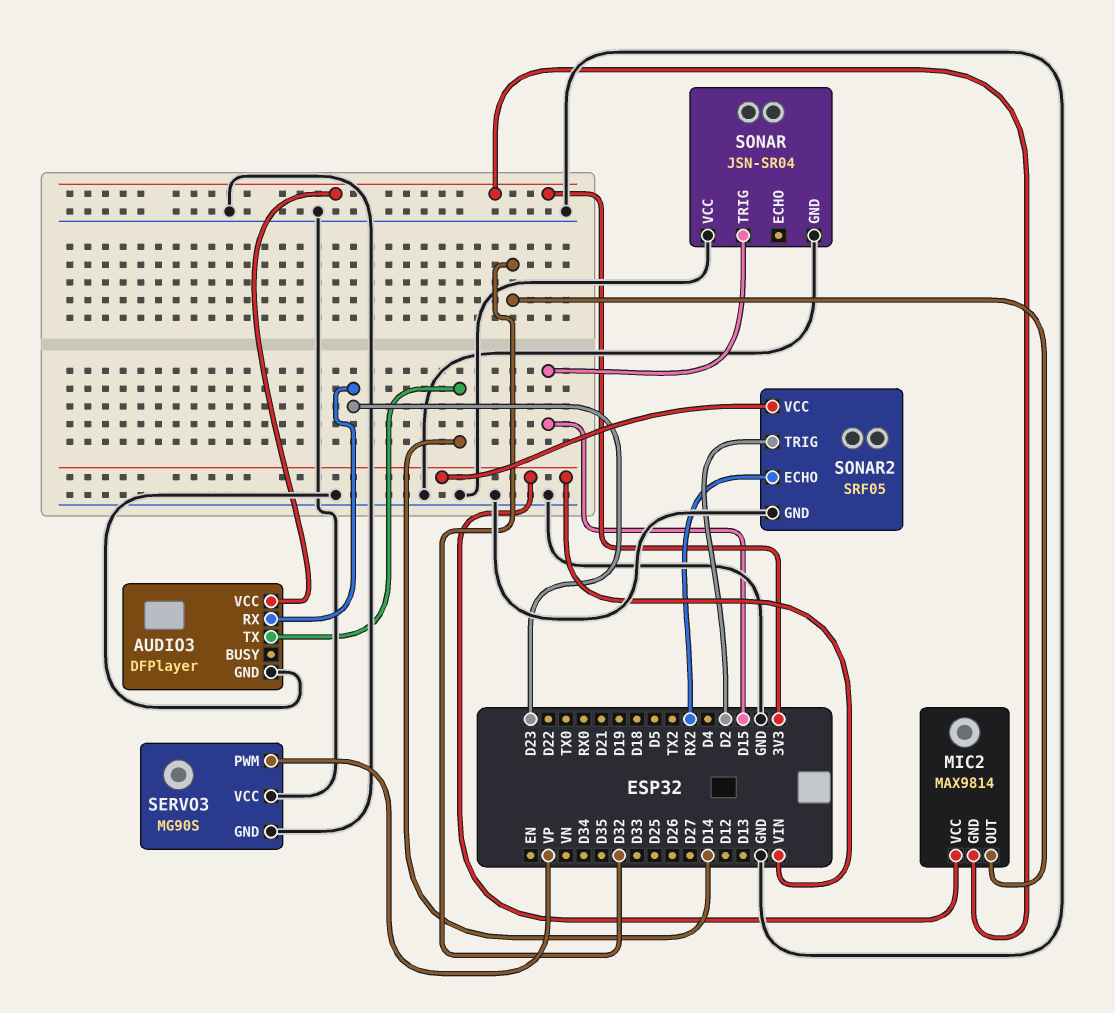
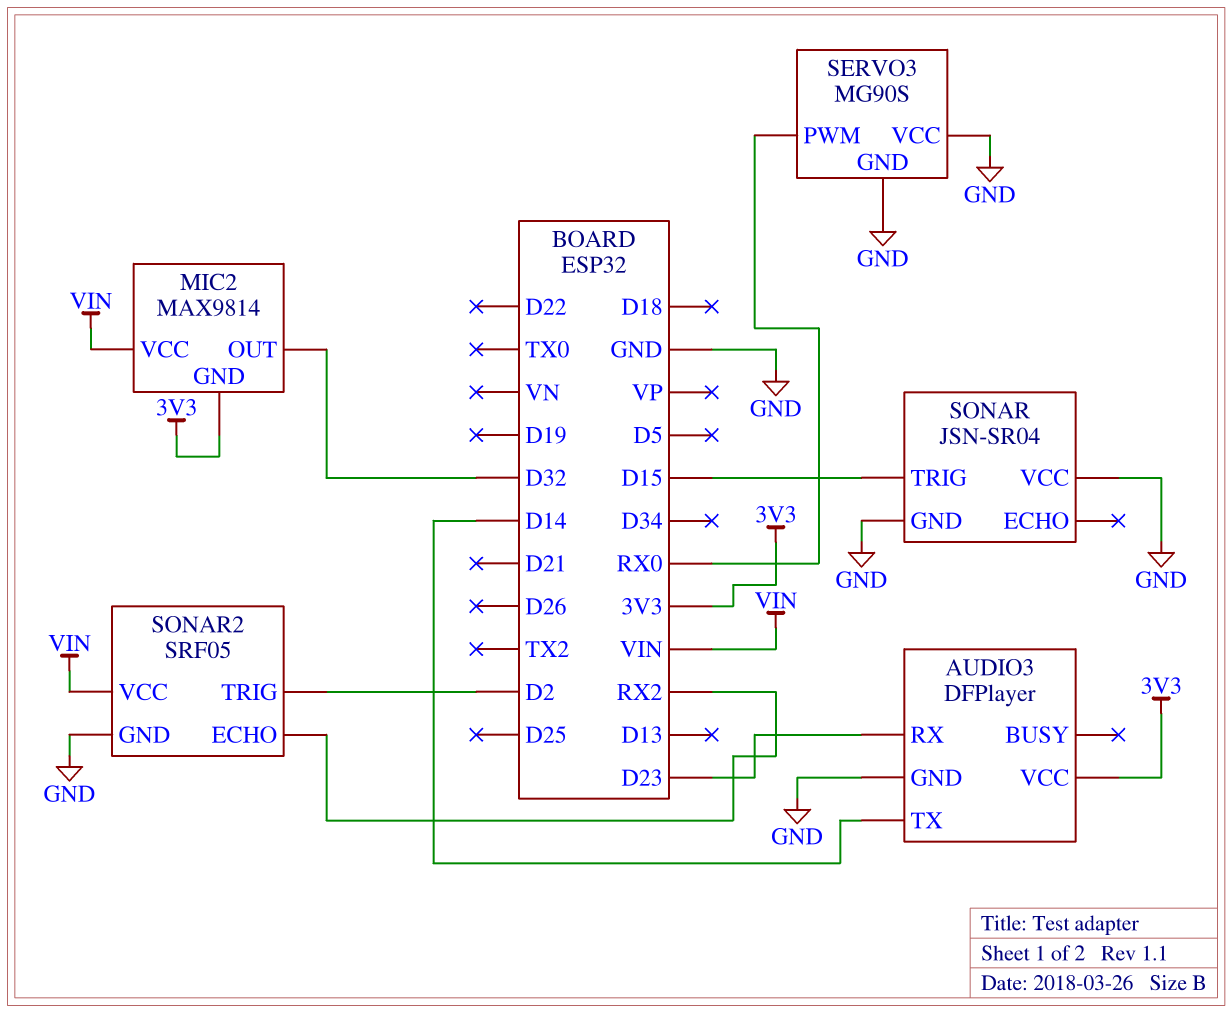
SERVO3 pin PWM: VP -> RX0

